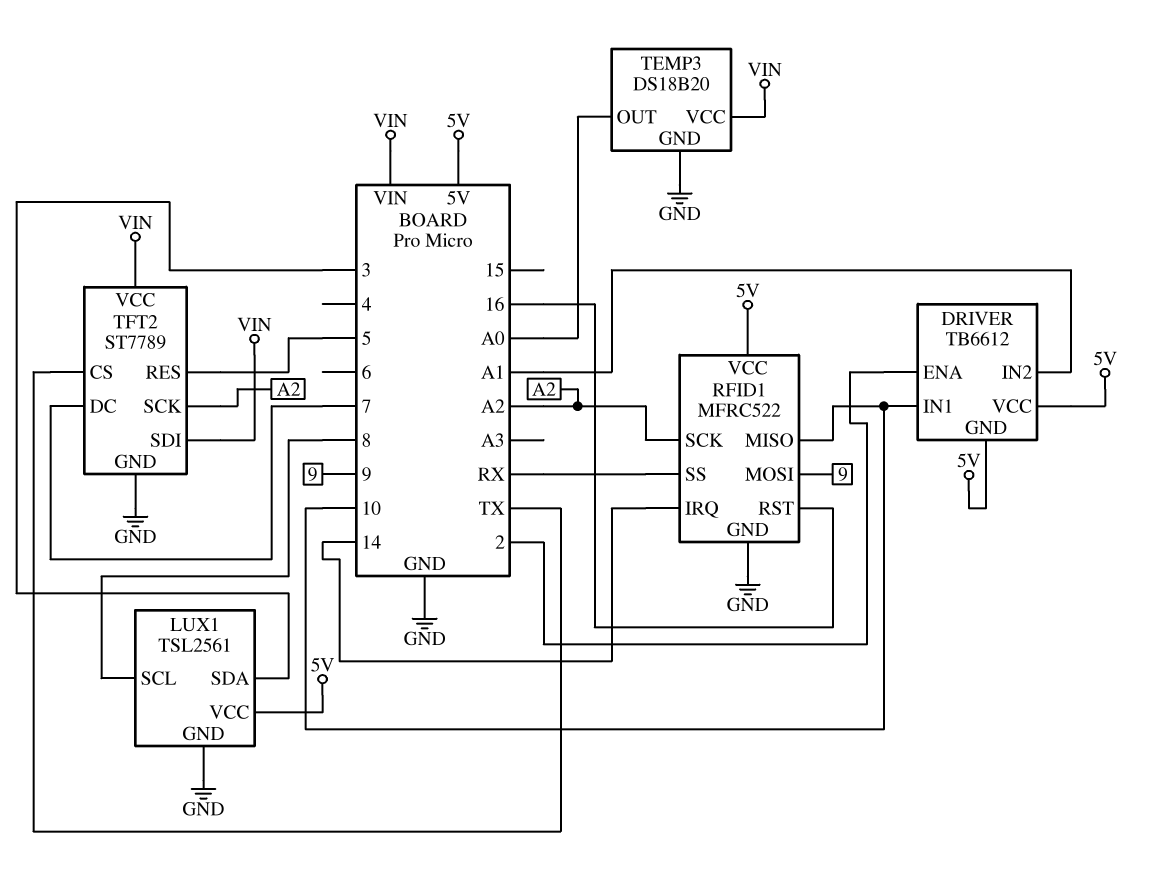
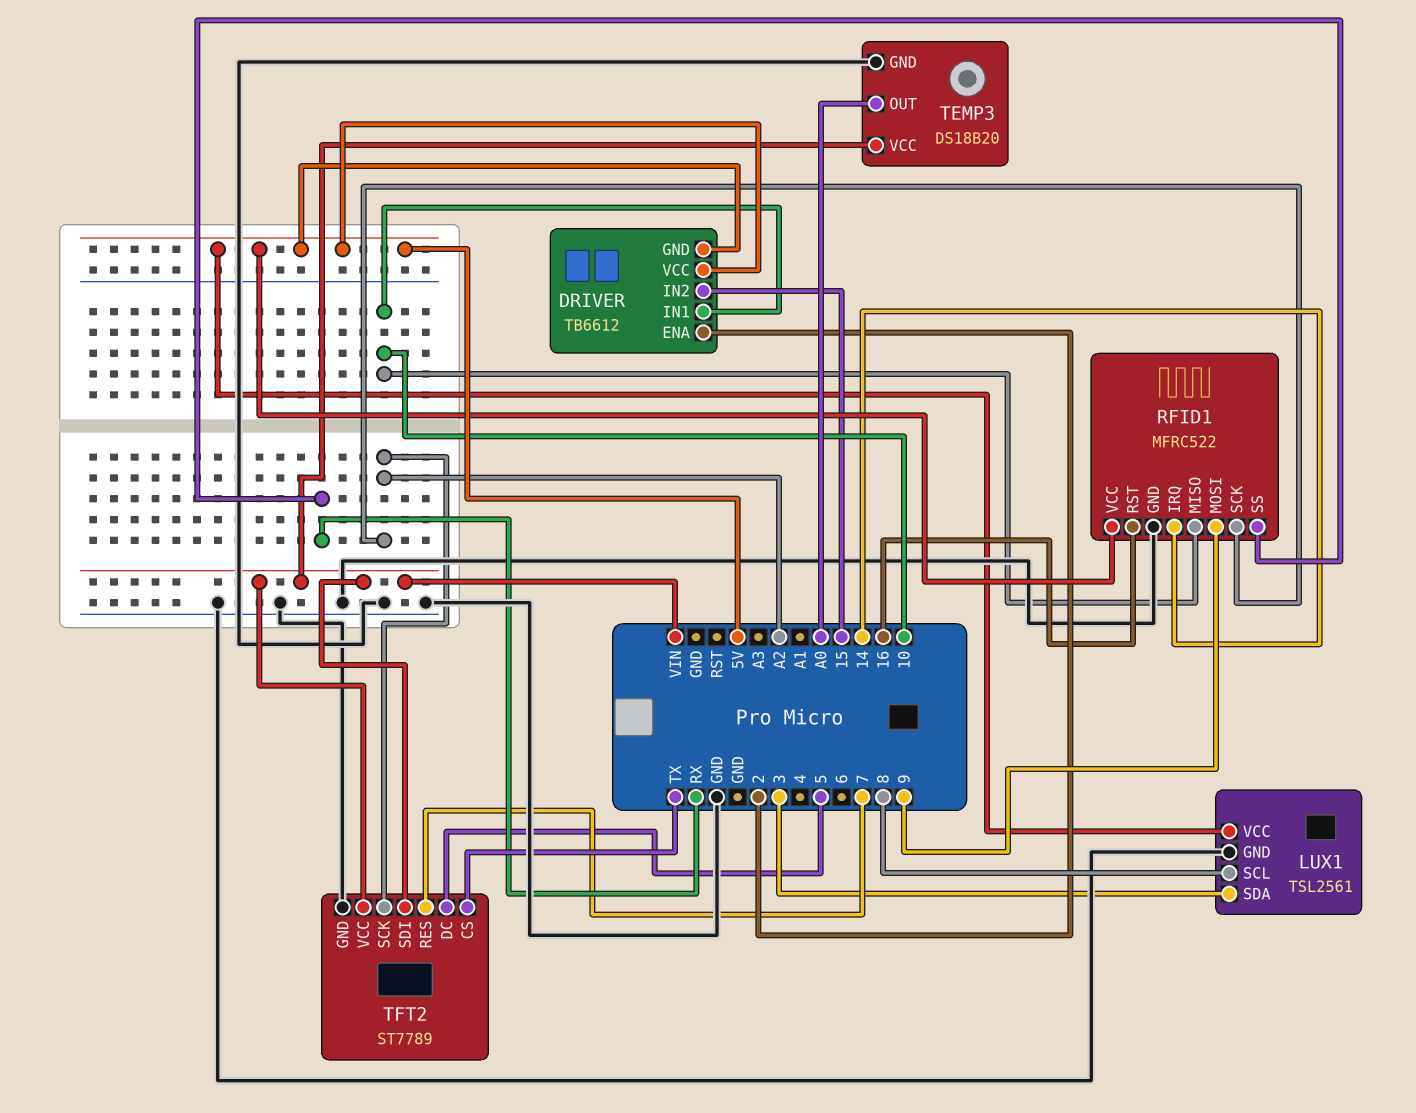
DRIVER pin IN2: A1 -> 15
TFT2 pin DC: 7 -> 5
TFT2 pin RES: 5 -> 7

